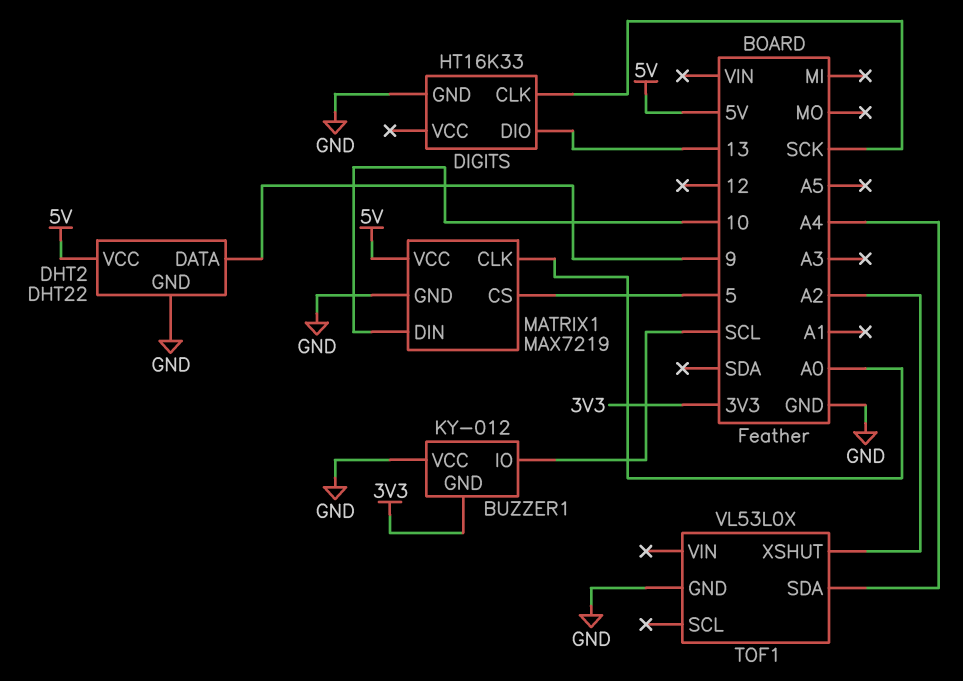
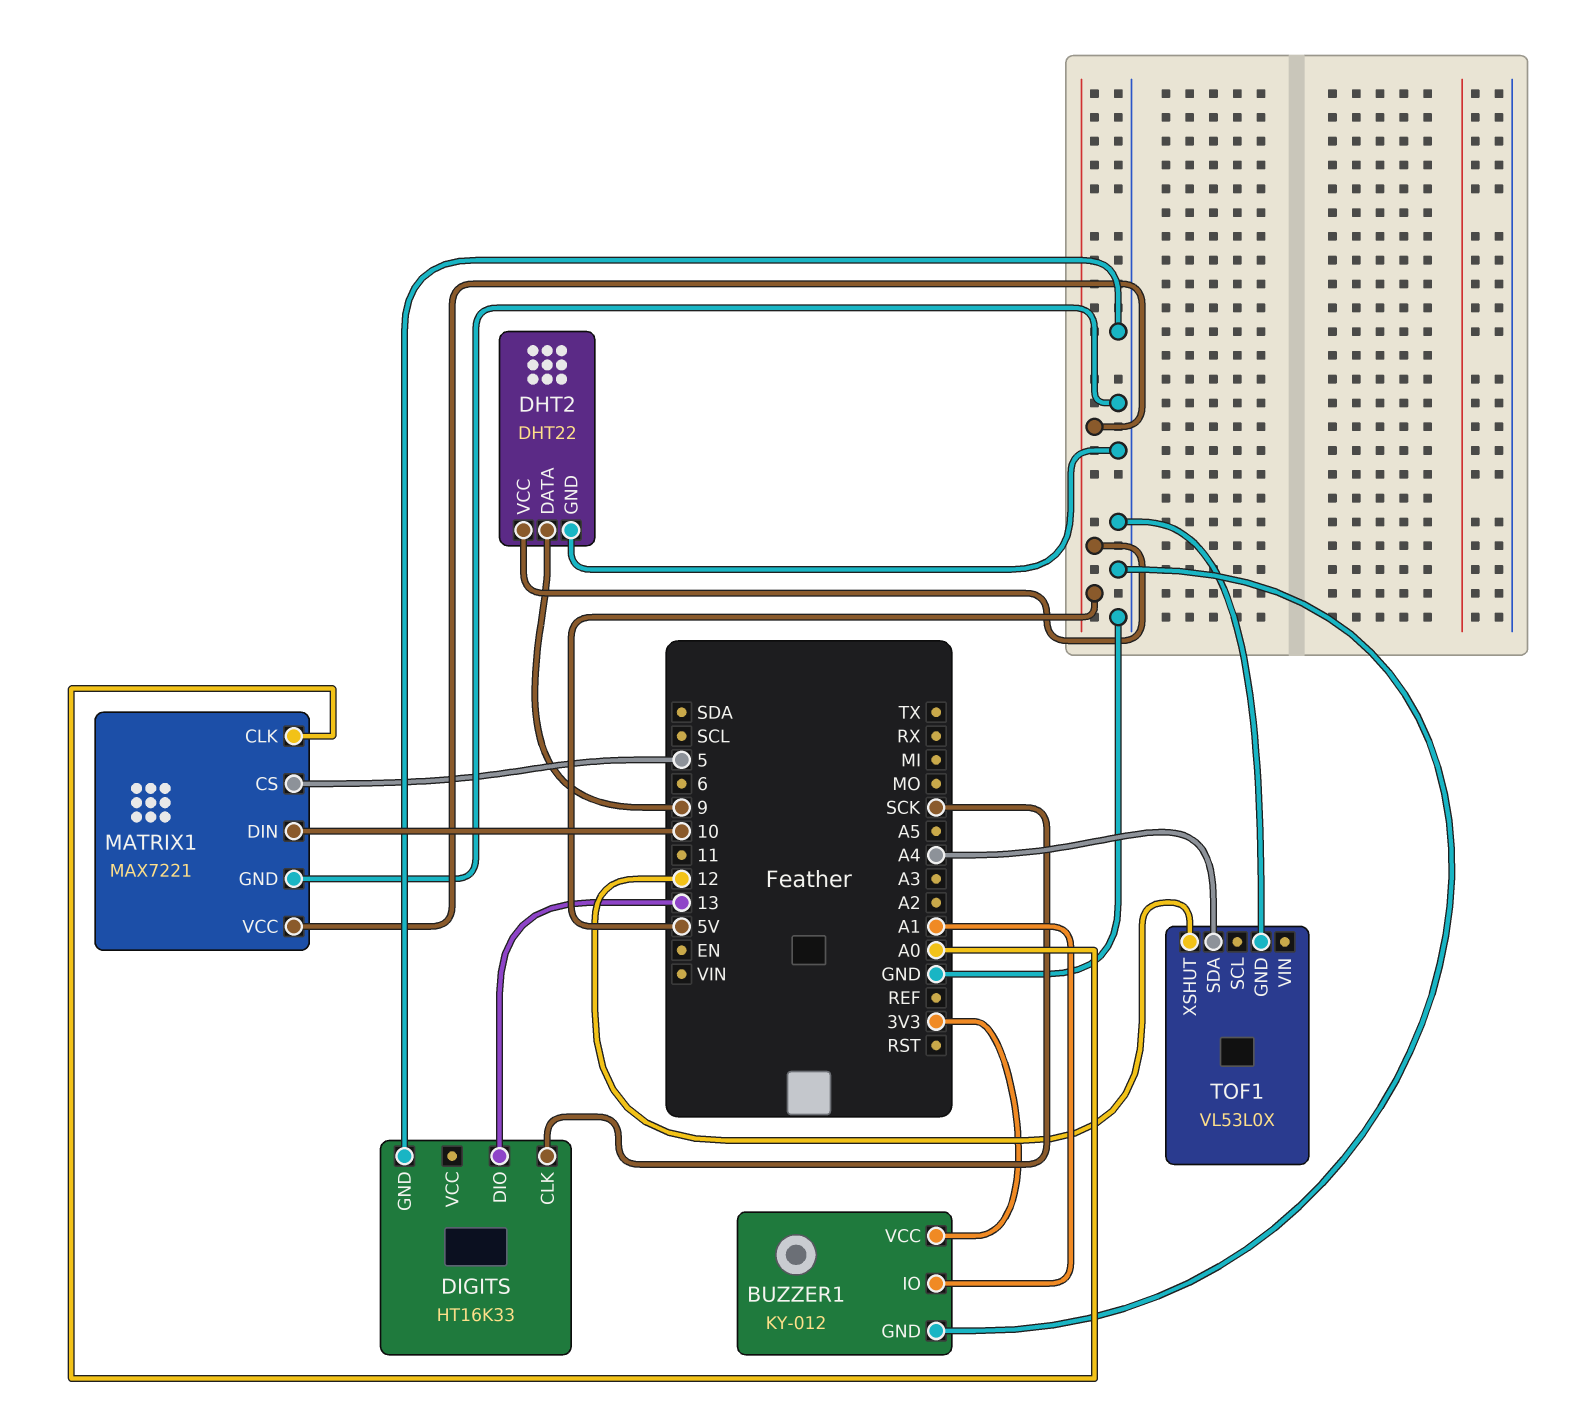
BUZZER1 pin GND: 3V3 -> GND
BUZZER1 pin IO: SCL -> A1
BUZZER1 pin VCC: GND -> 3V3
MATRIX1: MAX7219 -> MAX7221
TOF1 pin XSHUT: A2 -> 12

